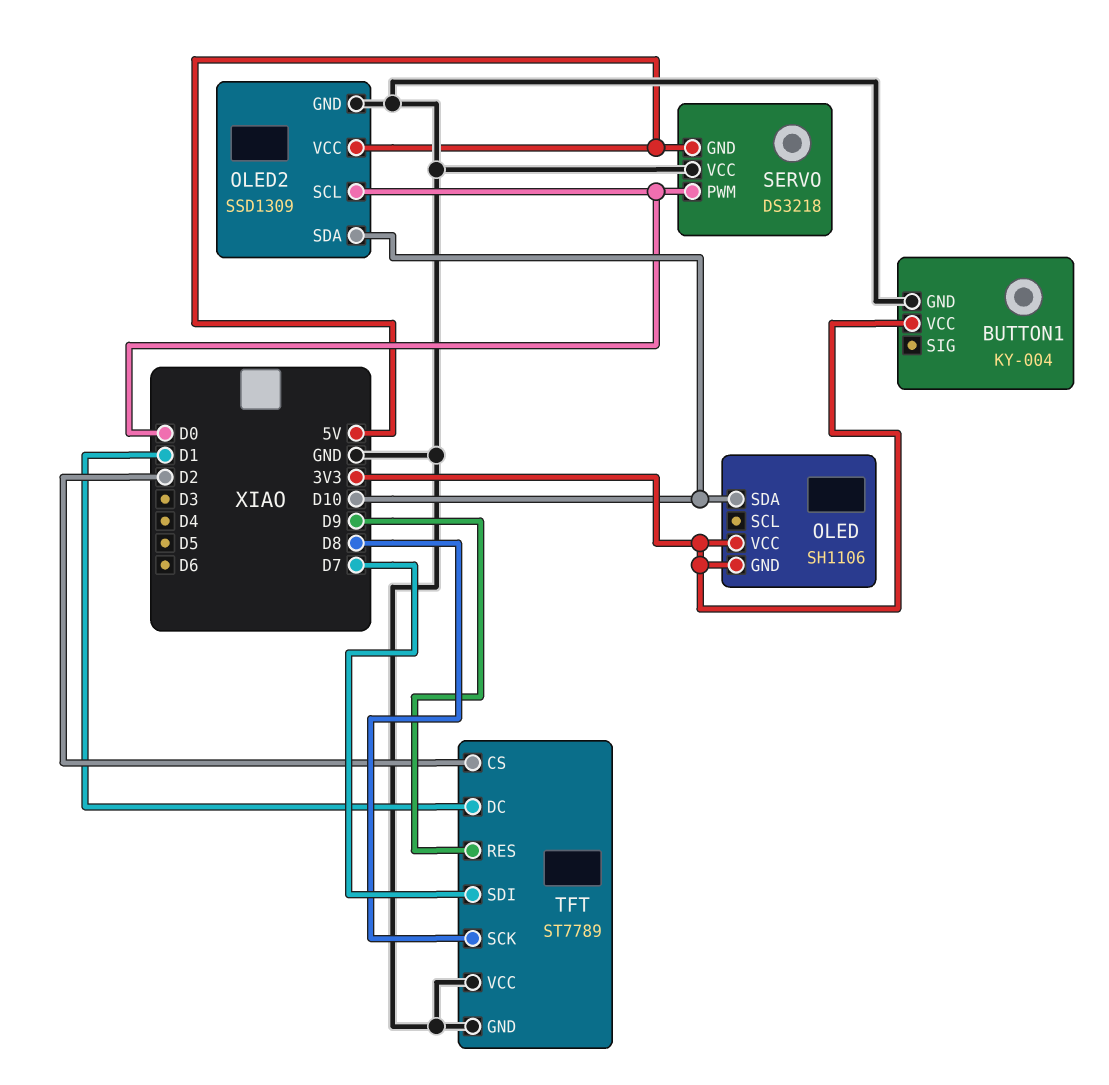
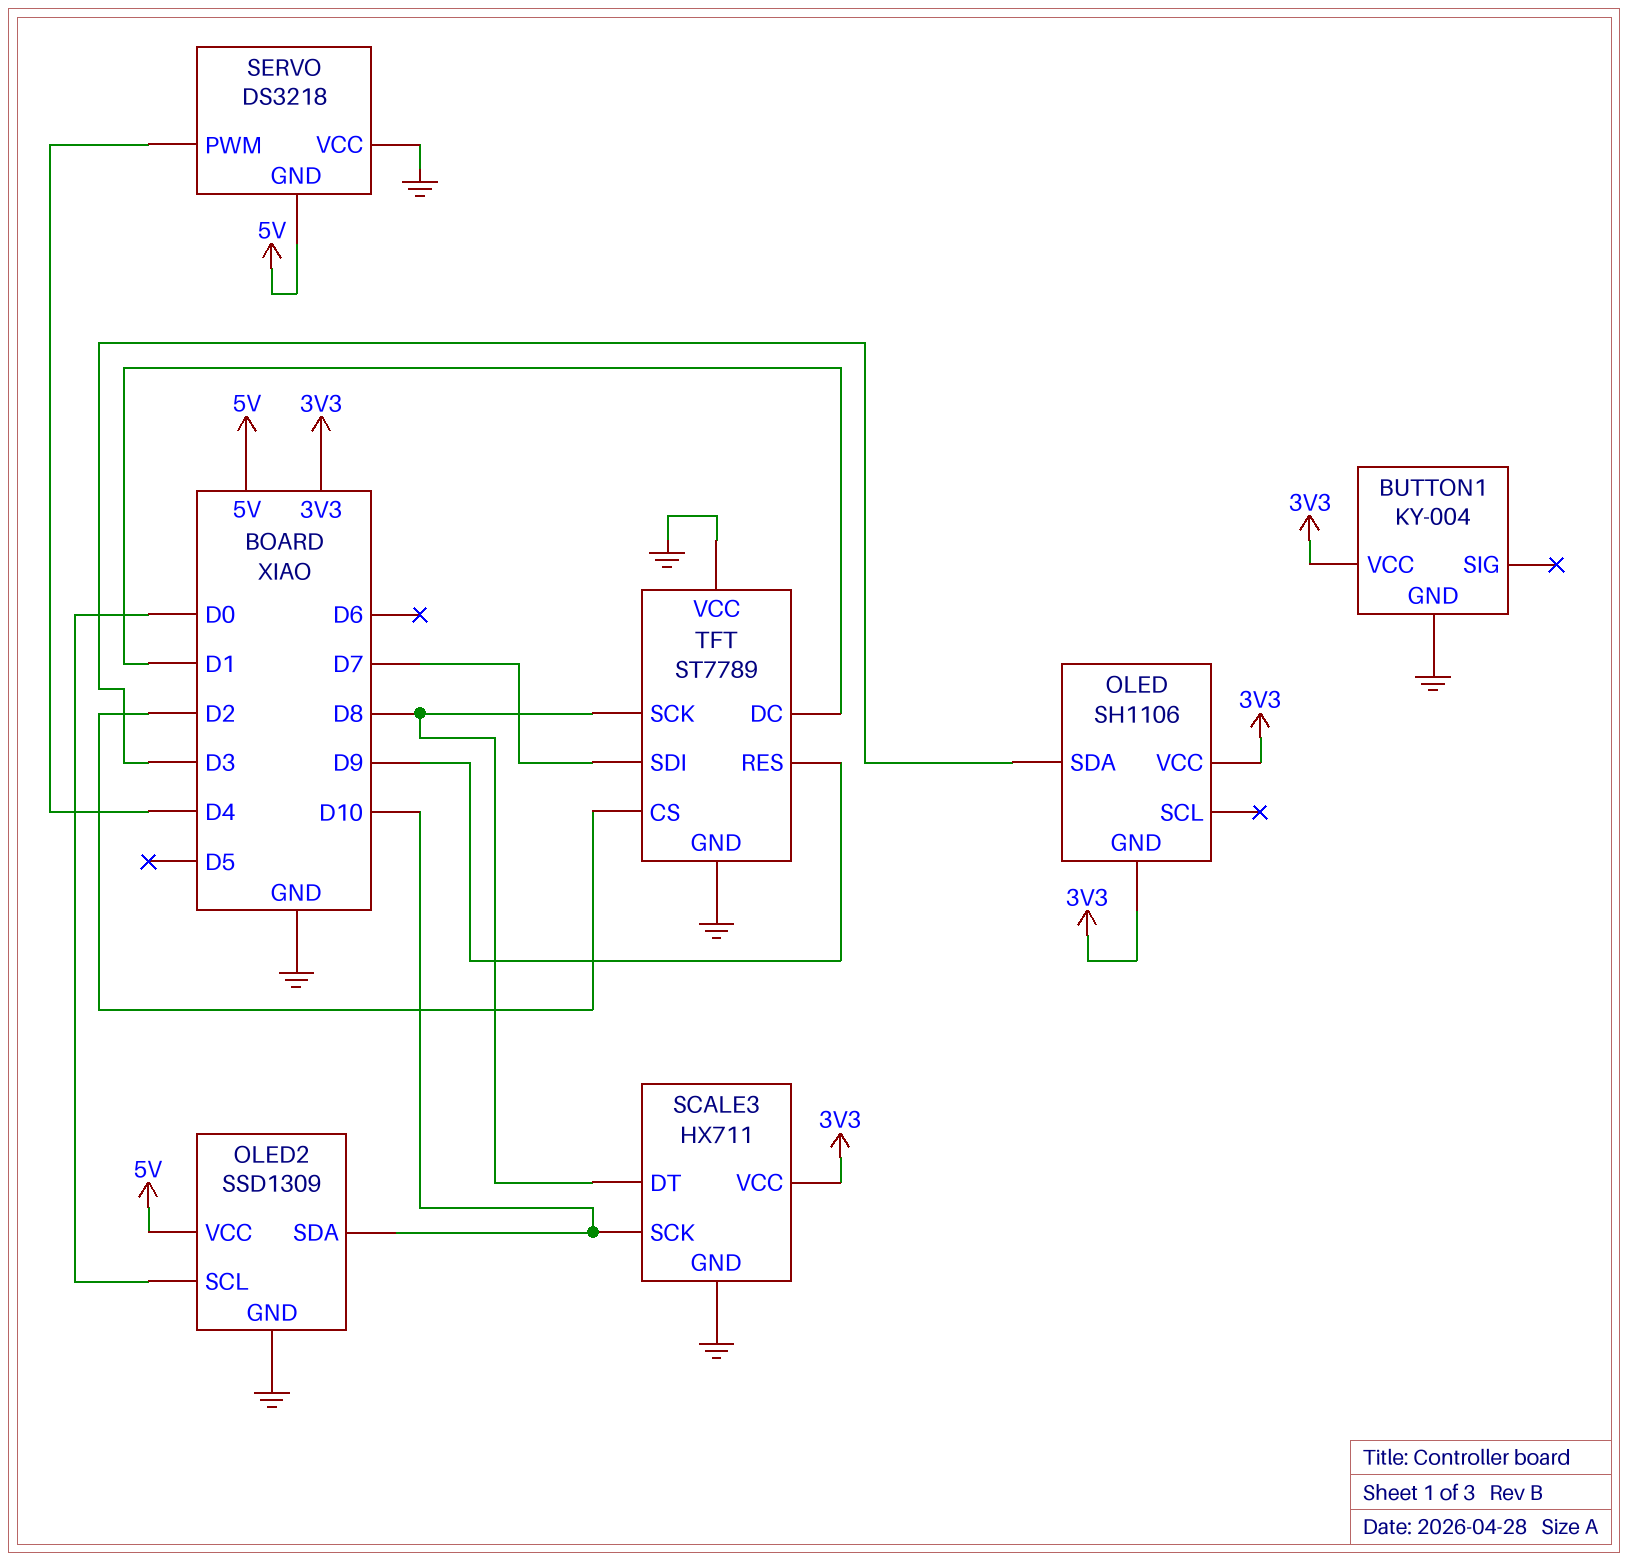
OLED pin SDA: D10 -> D3
SCALE3: none -> HX711
SCALE3 pin DT: none -> D8
SCALE3 pin GND: none -> GND
SCALE3 pin SCK: none -> D10
SCALE3 pin VCC: none -> 3V3
SERVO pin PWM: D0 -> D4

